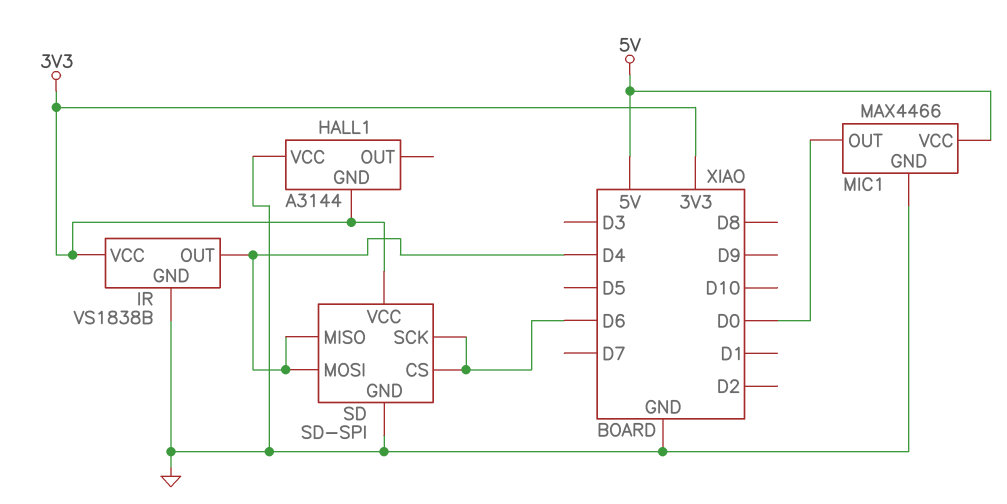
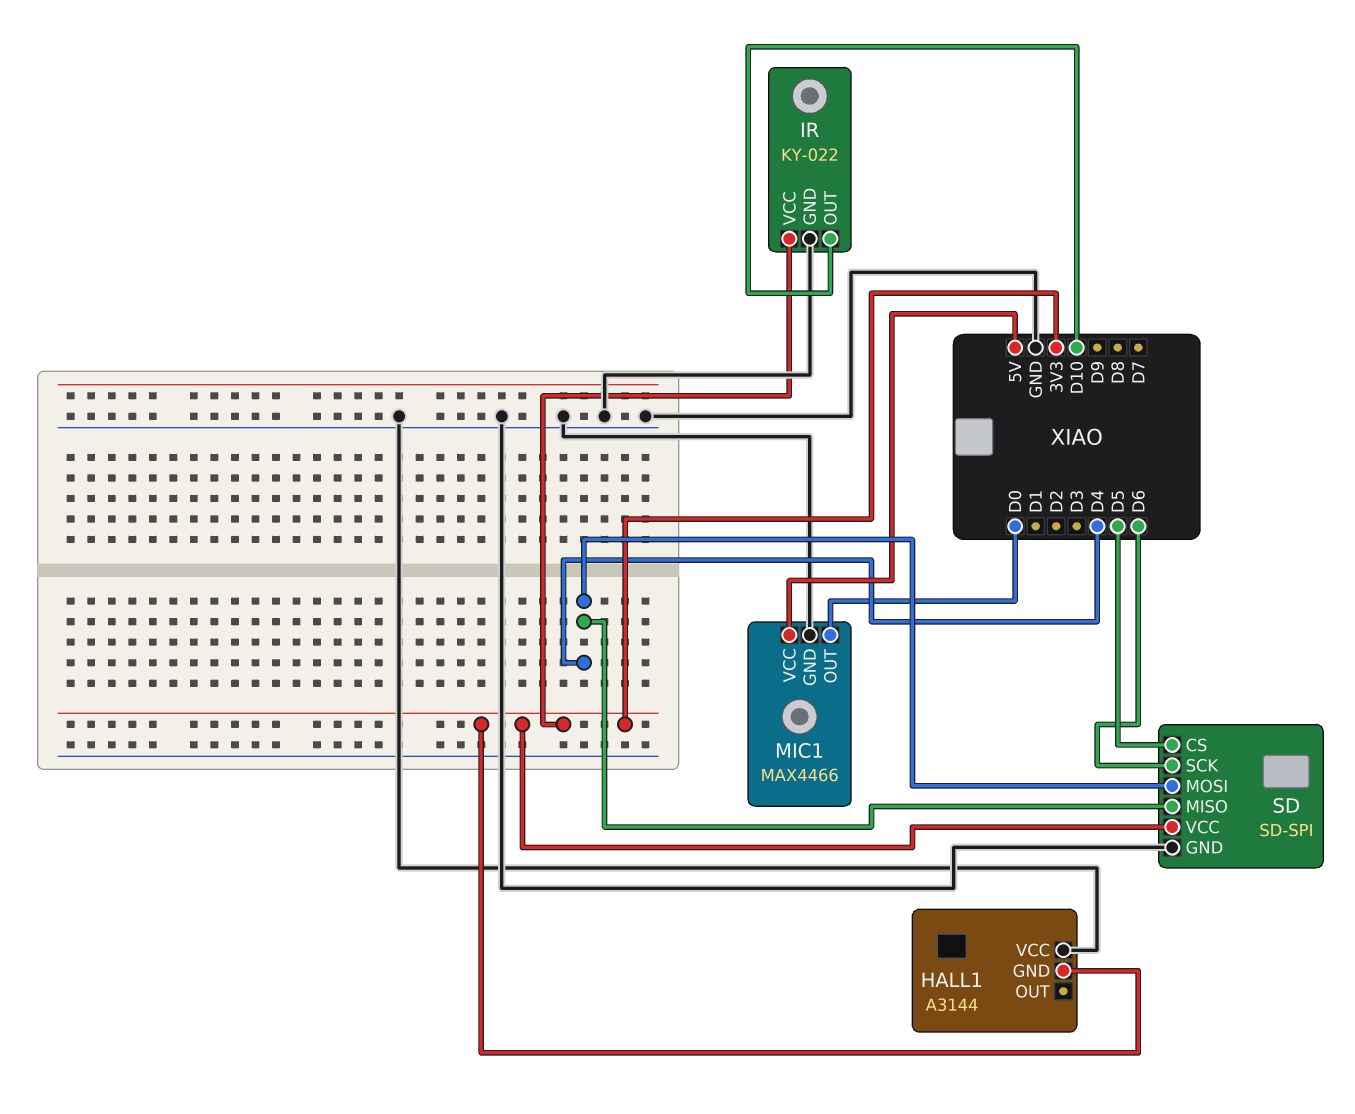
IR: VS1838B -> KY-022
IR pin OUT: D4 -> D10
SD pin CS: D6 -> D5

